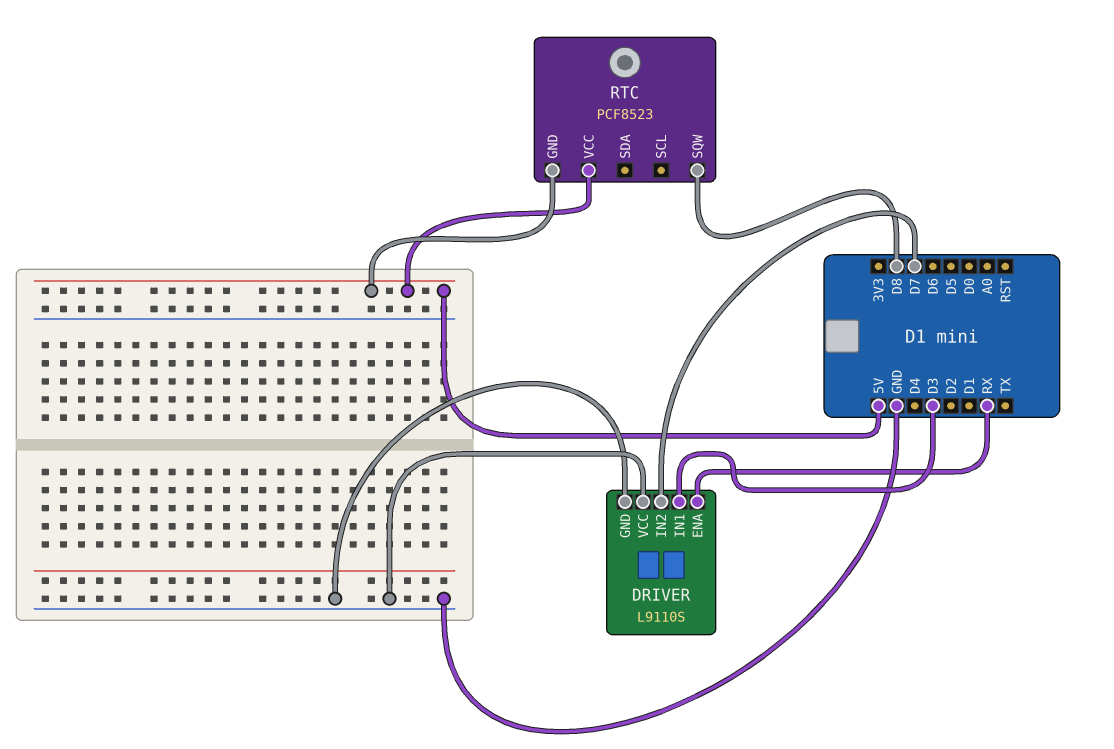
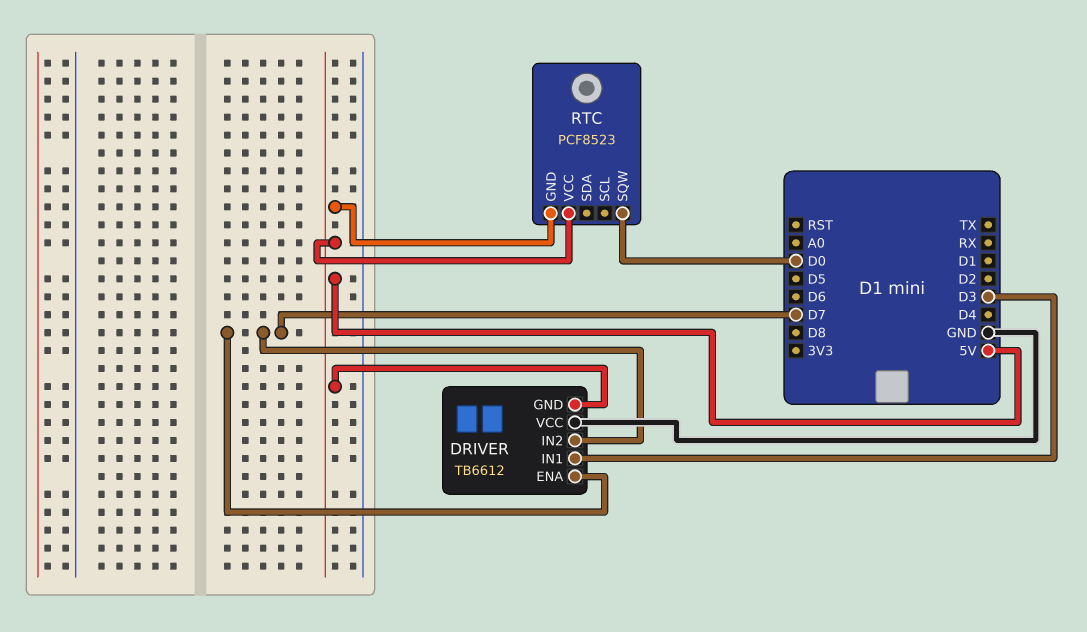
DRIVER: L9110S -> TB6612
DRIVER pin ENA: RX -> D7
DRIVER pin GND: GND -> 5V
RTC pin SQW: D8 -> D0

